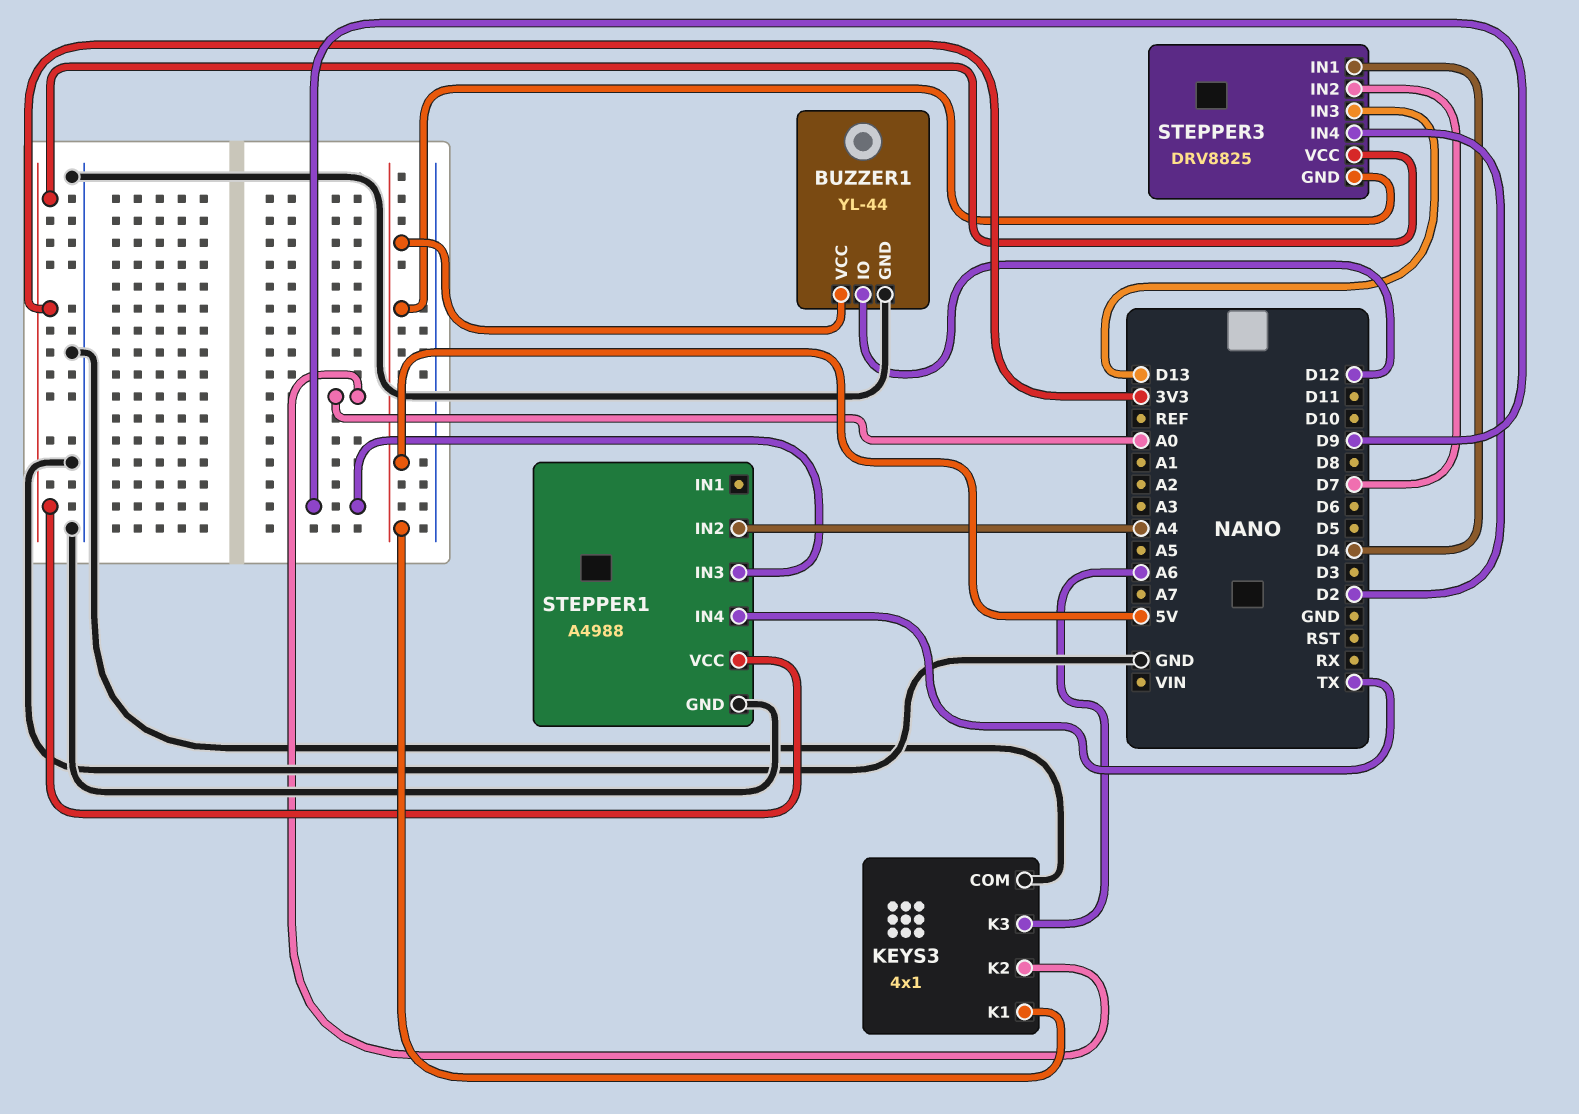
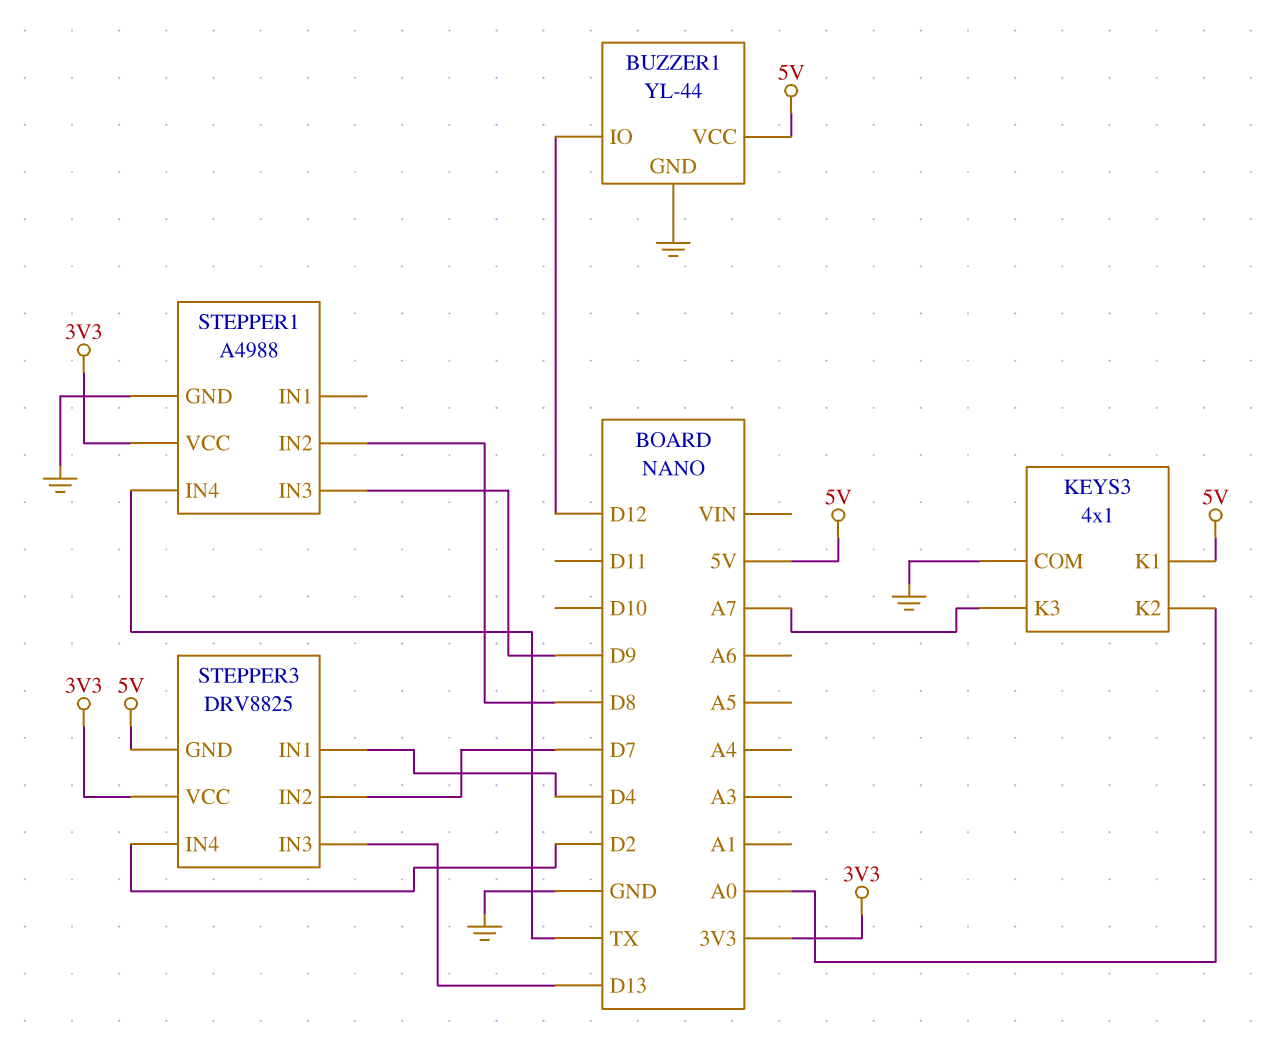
KEYS3 pin K3: A6 -> A7
STEPPER1 pin IN2: A4 -> D8

